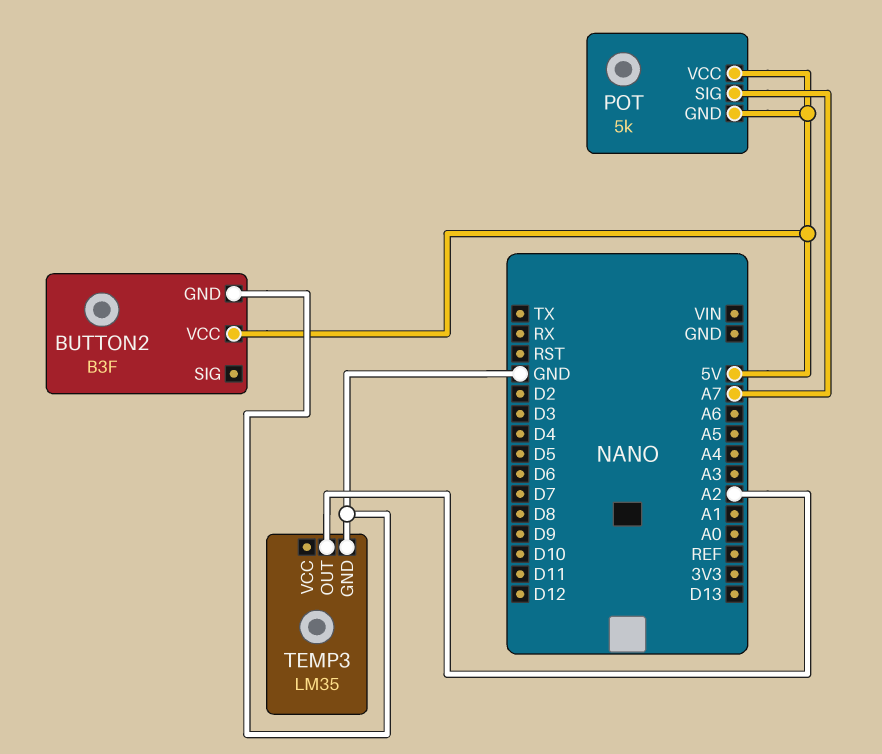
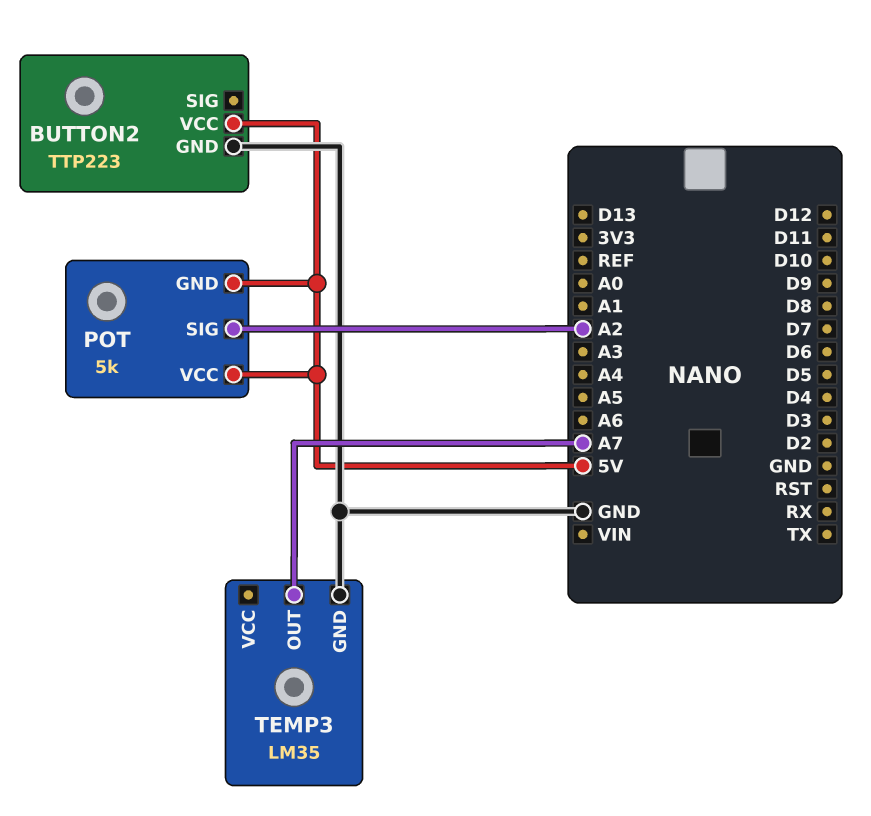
BUTTON2: B3F -> TTP223
POT pin SIG: A7 -> A2
TEMP3 pin OUT: A2 -> A7

